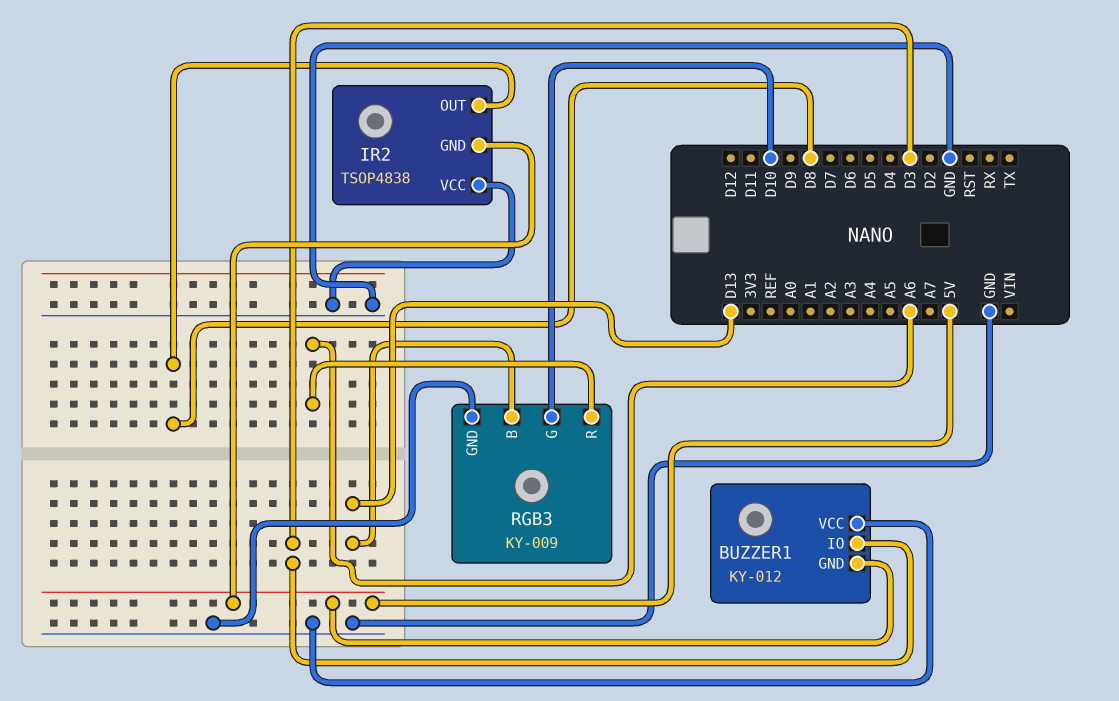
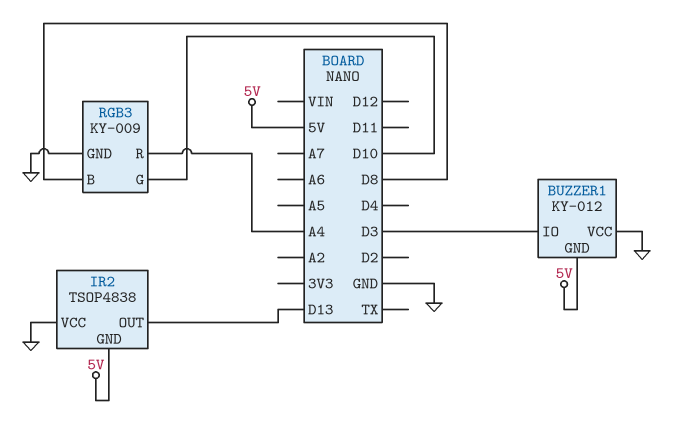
IR2 pin OUT: D8 -> D13
RGB3 pin B: D13 -> D8
RGB3 pin R: A6 -> A4

